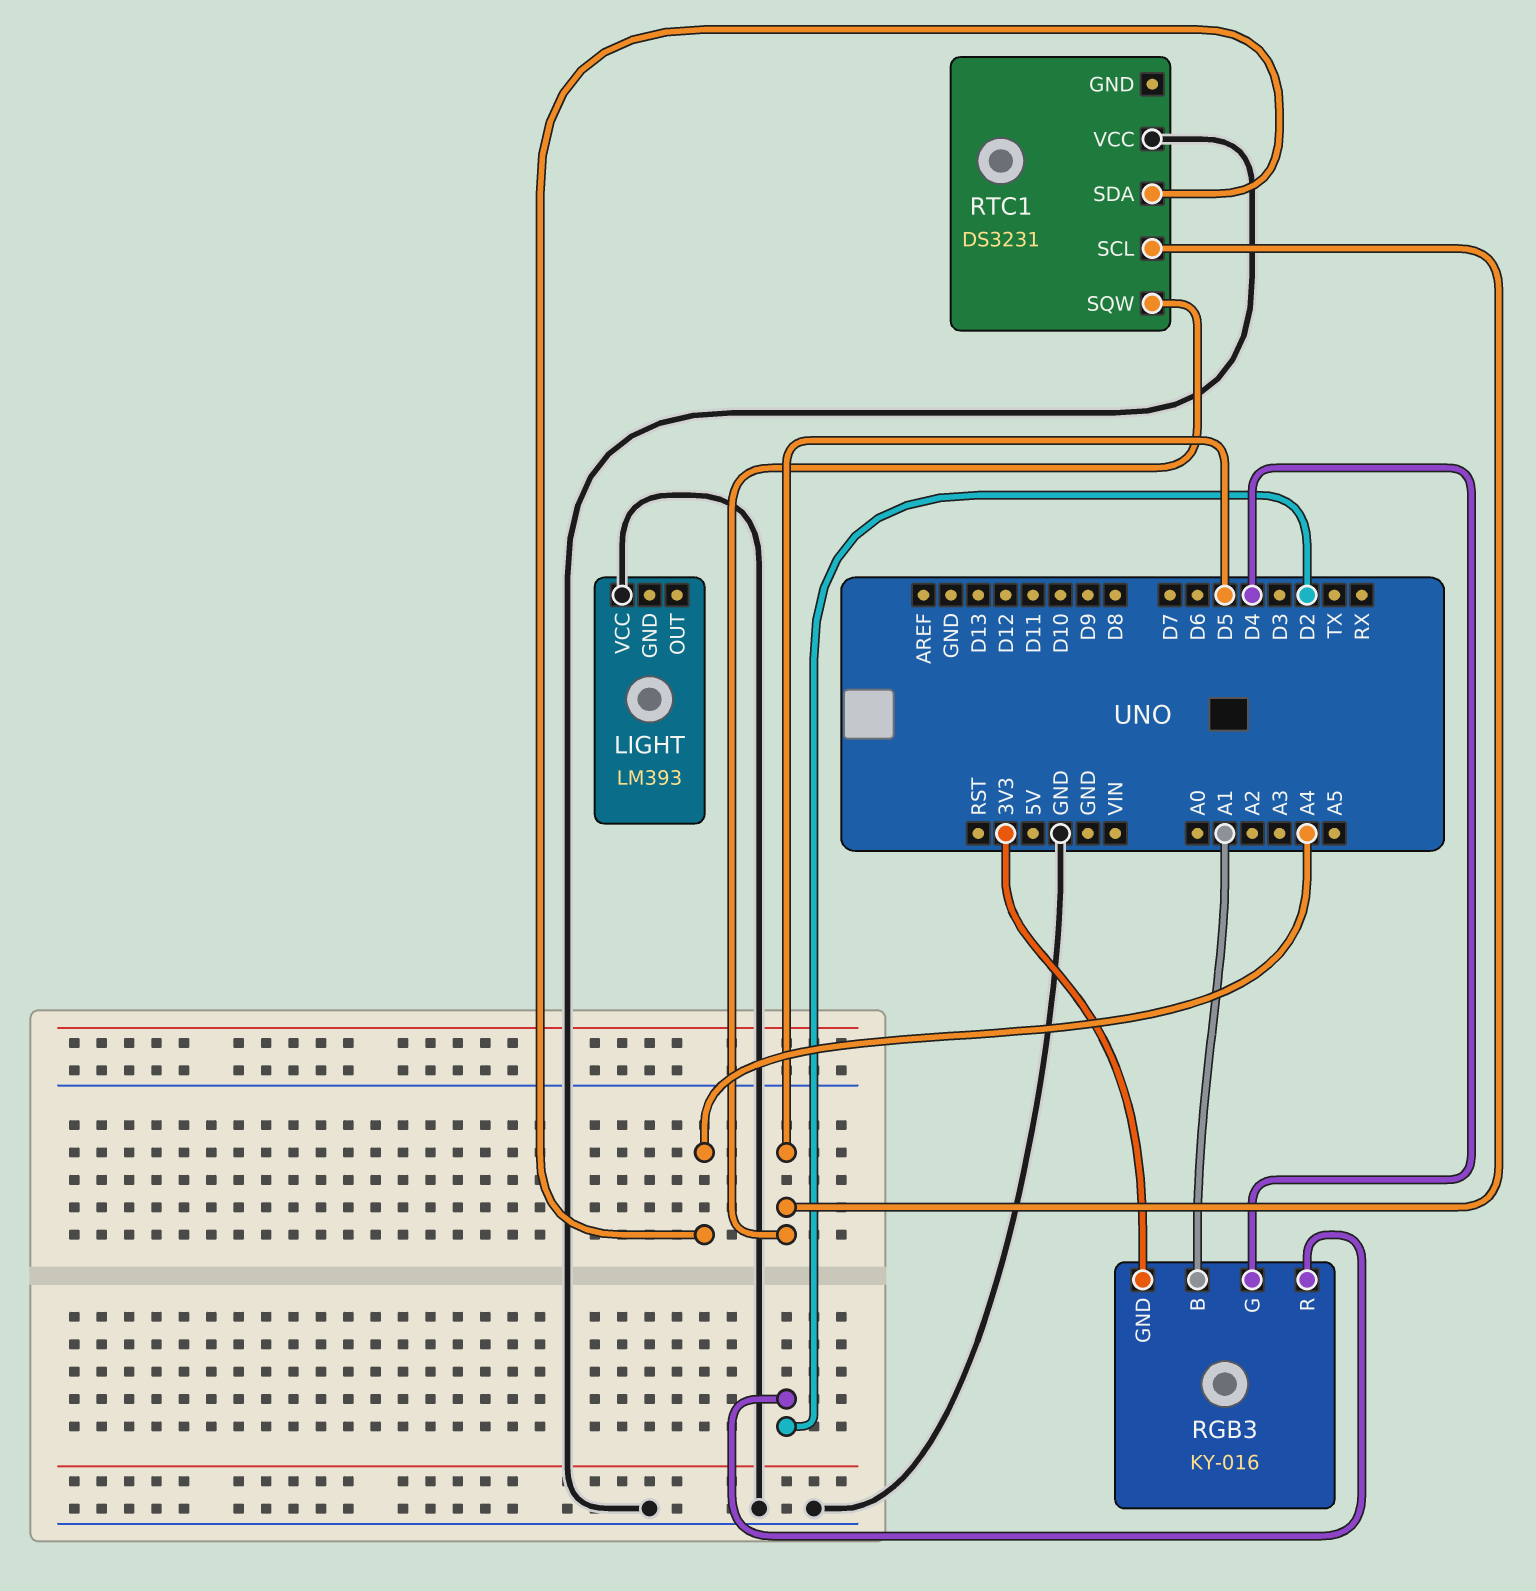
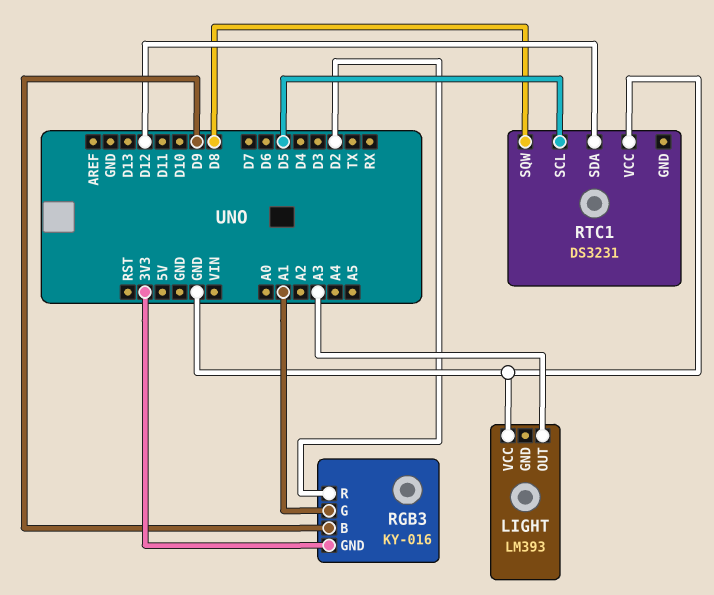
LIGHT pin OUT: none -> A3
RGB3 pin B: A1 -> D9
RGB3 pin G: D4 -> A1
RTC1 pin SDA: A4 -> D12
RTC1 pin SQW: D5 -> D8

